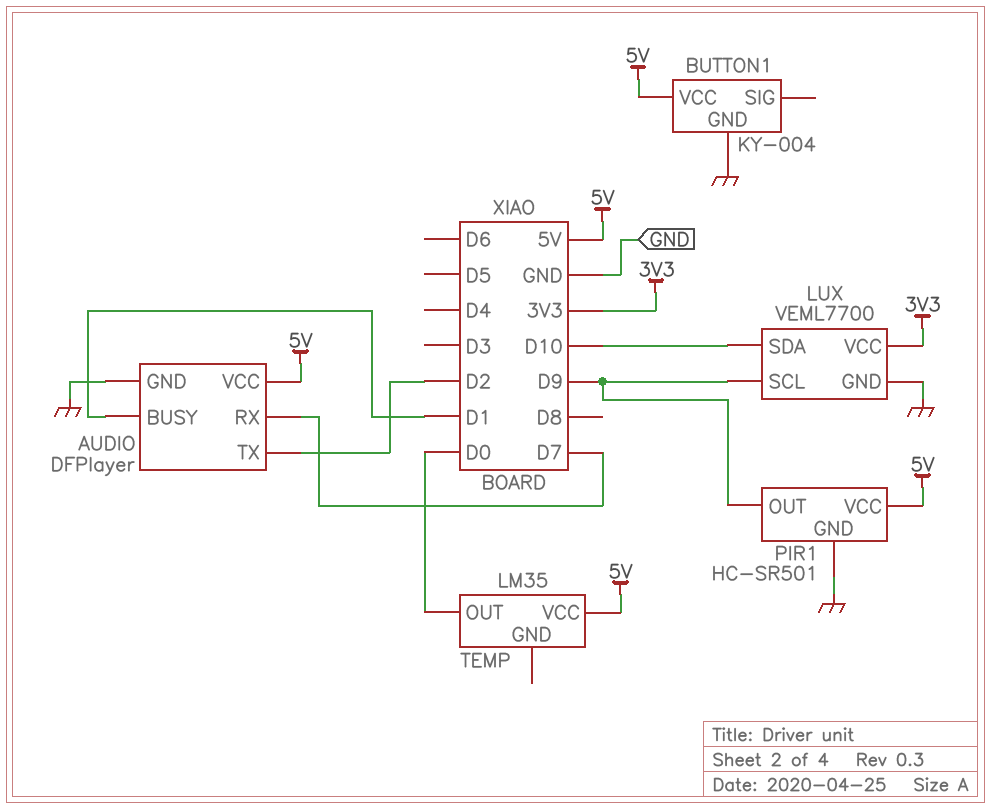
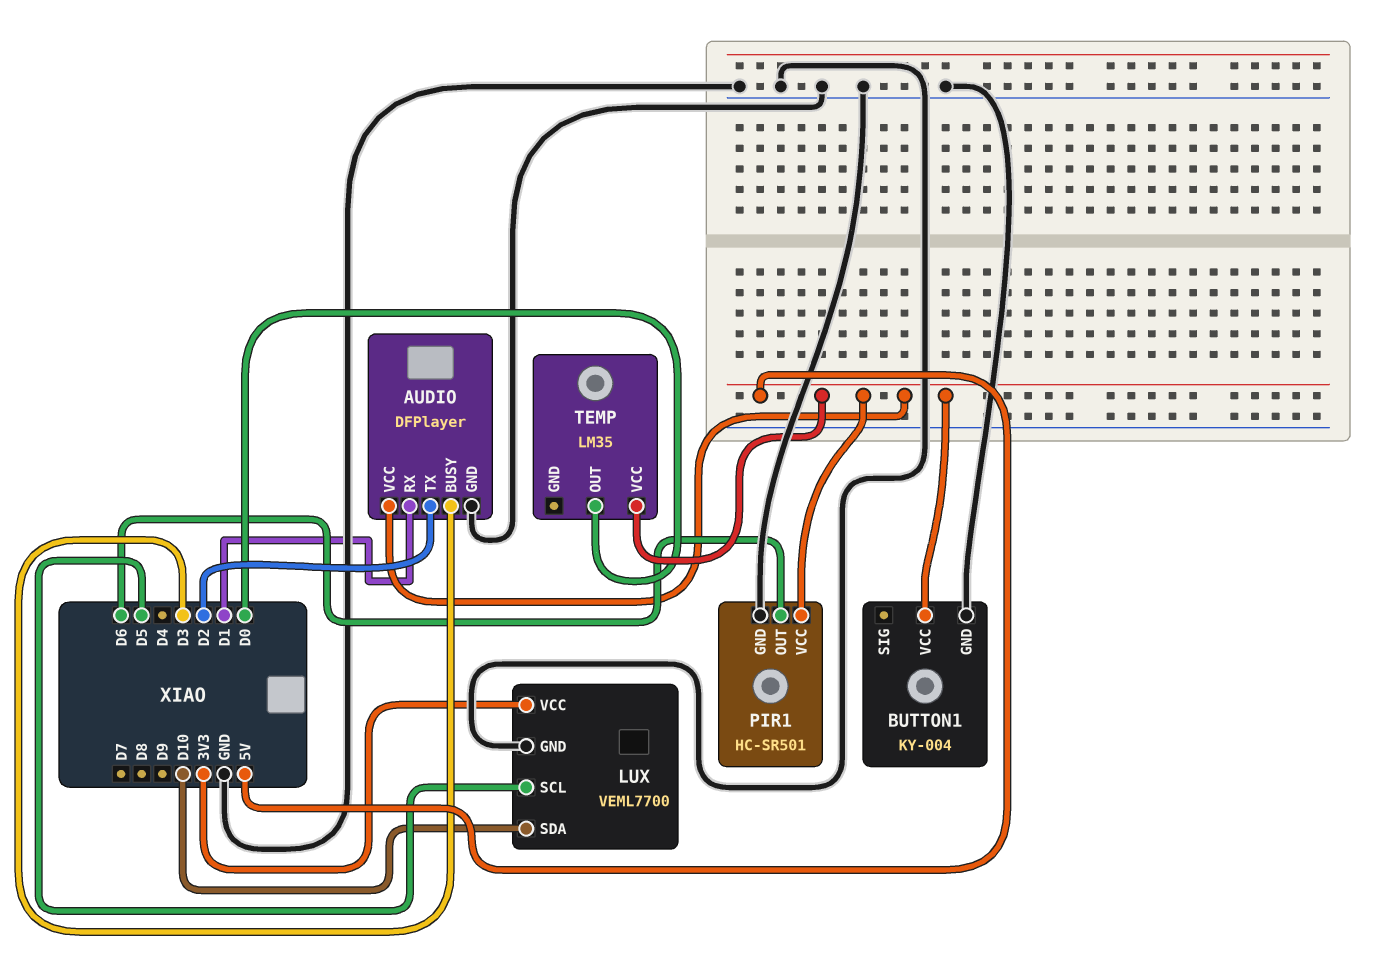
AUDIO pin BUSY: D1 -> D3
AUDIO pin RX: D7 -> D1
LUX pin SCL: D9 -> D5
PIR1 pin OUT: D9 -> D6

